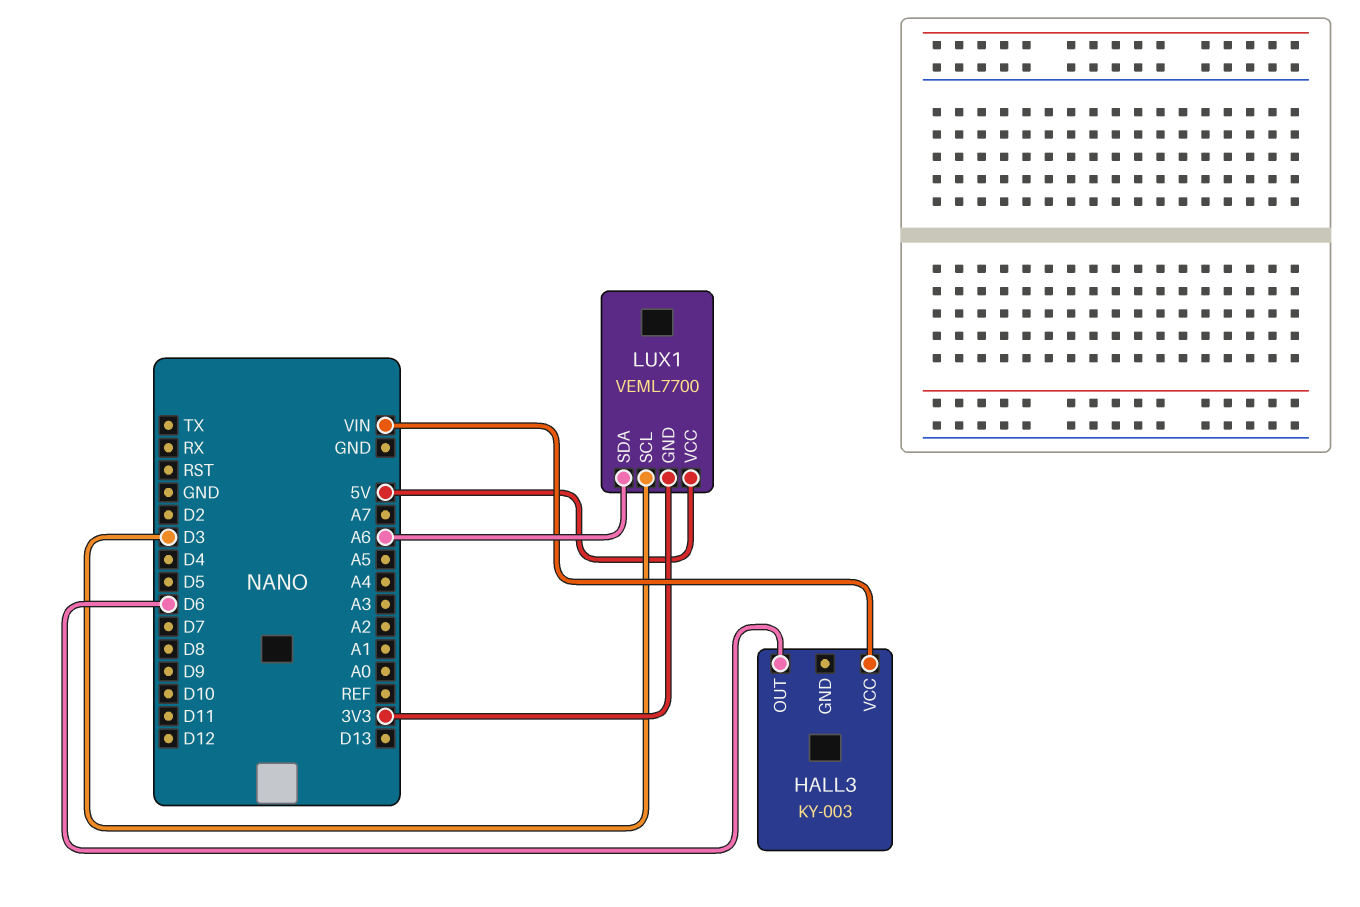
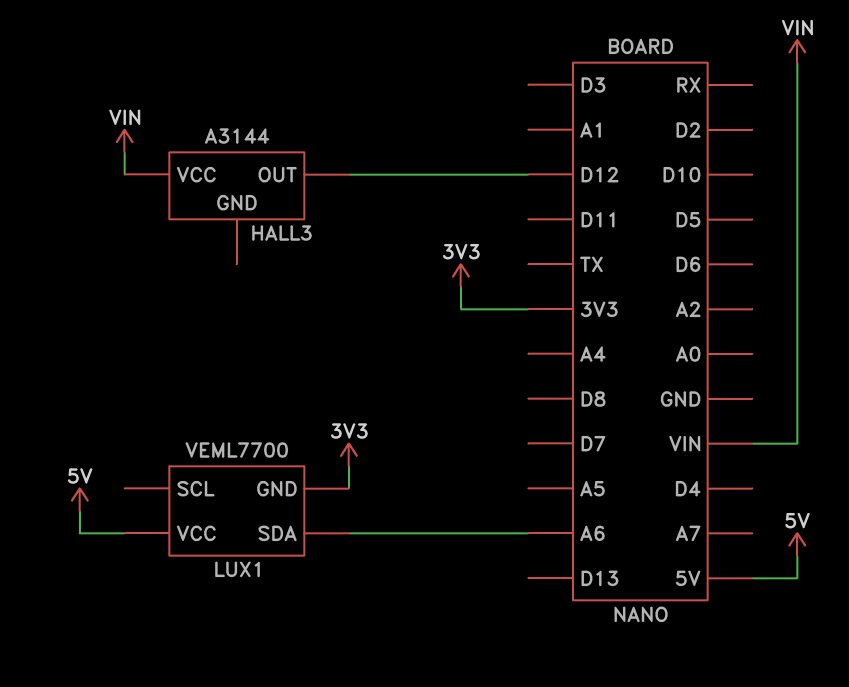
HALL3: KY-003 -> A3144
HALL3 pin OUT: D6 -> D12
LUX1 pin SCL: D3 -> none

